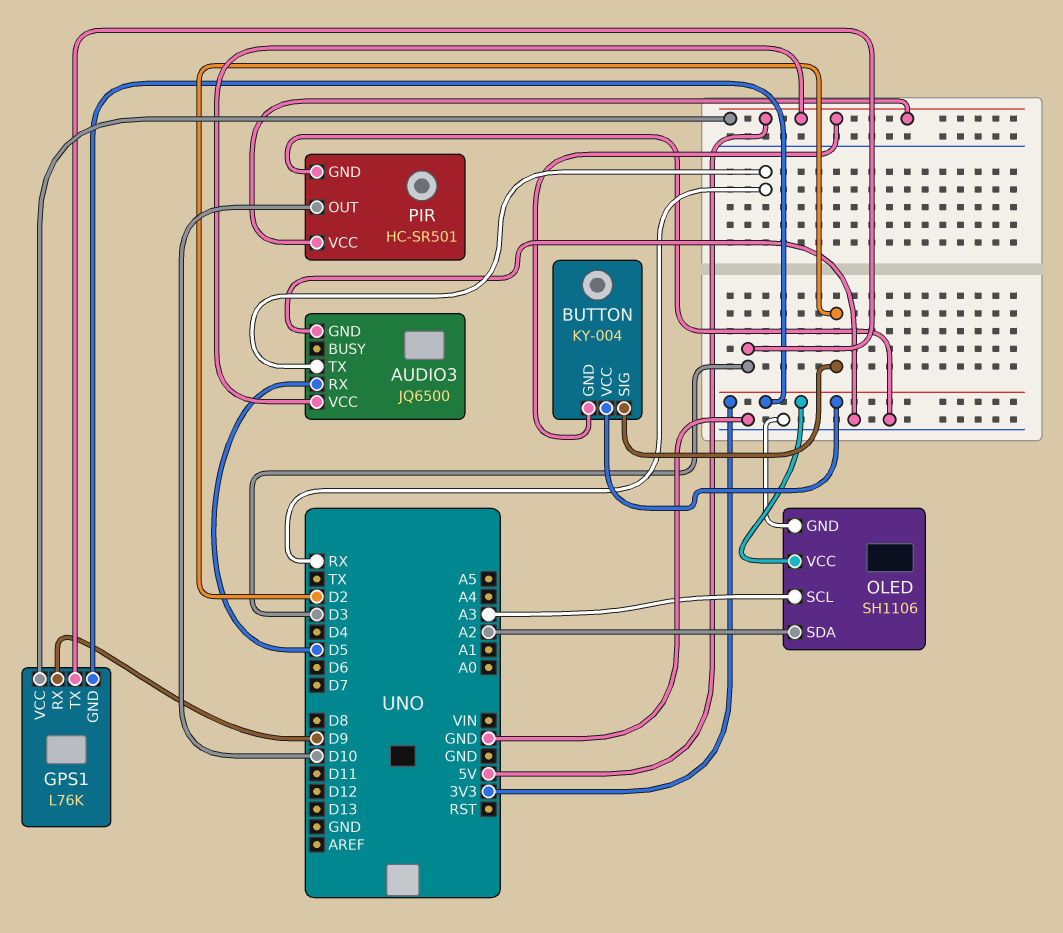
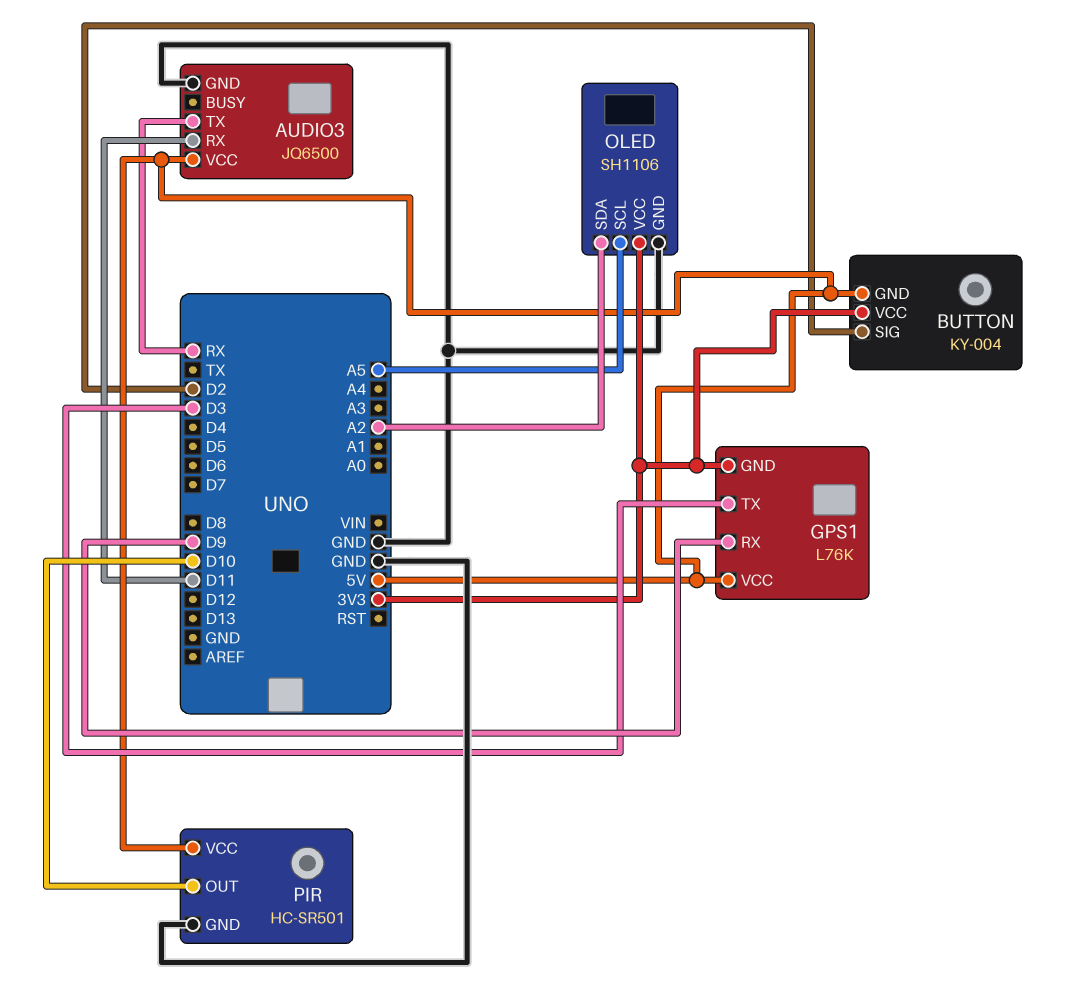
AUDIO3 pin RX: D5 -> D11
OLED pin SCL: A3 -> A5

